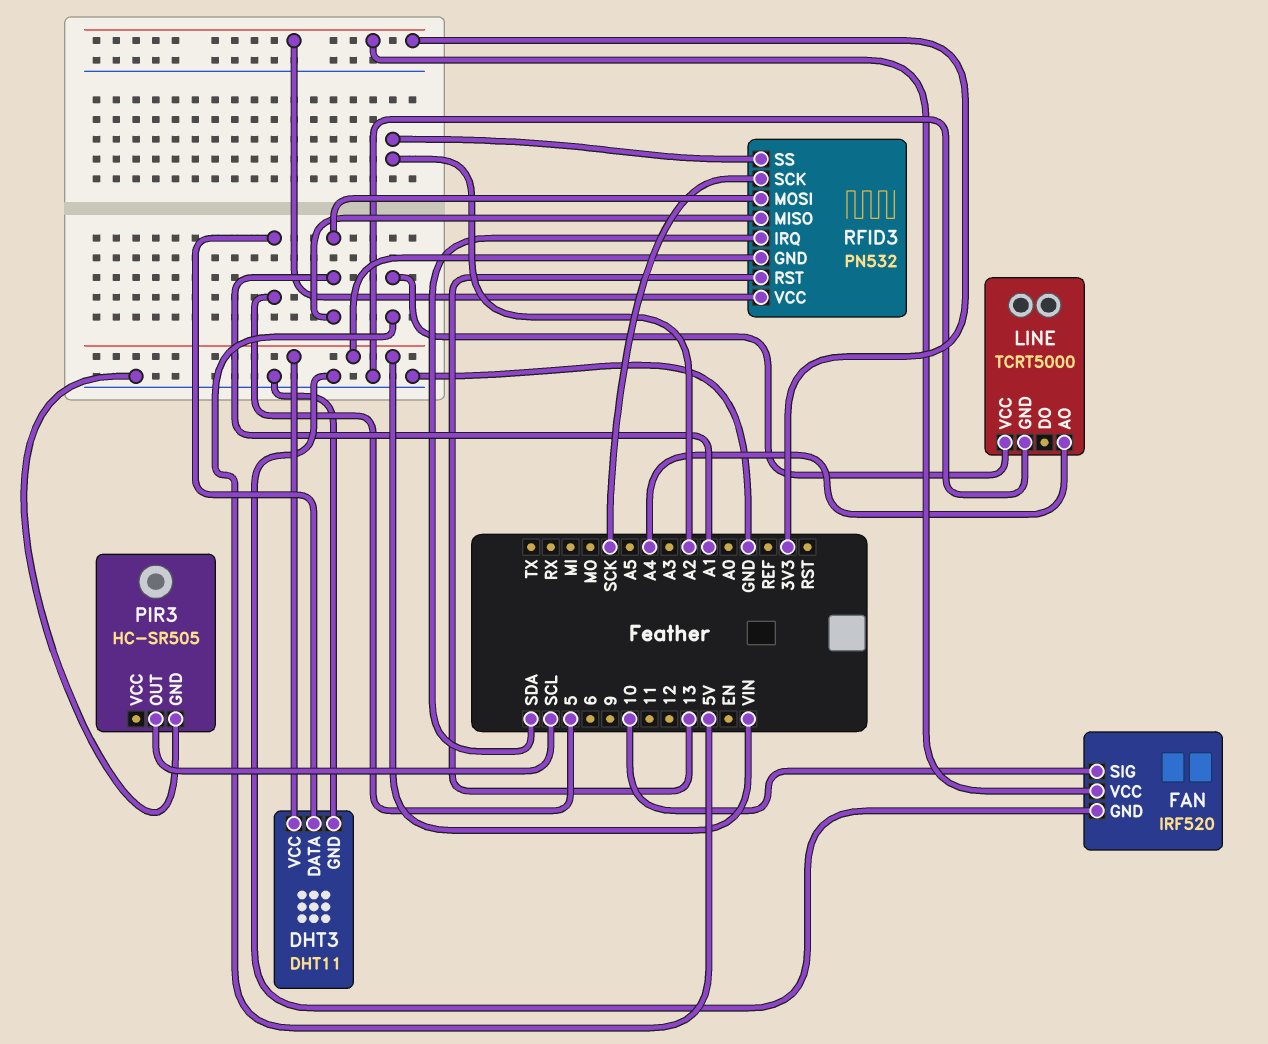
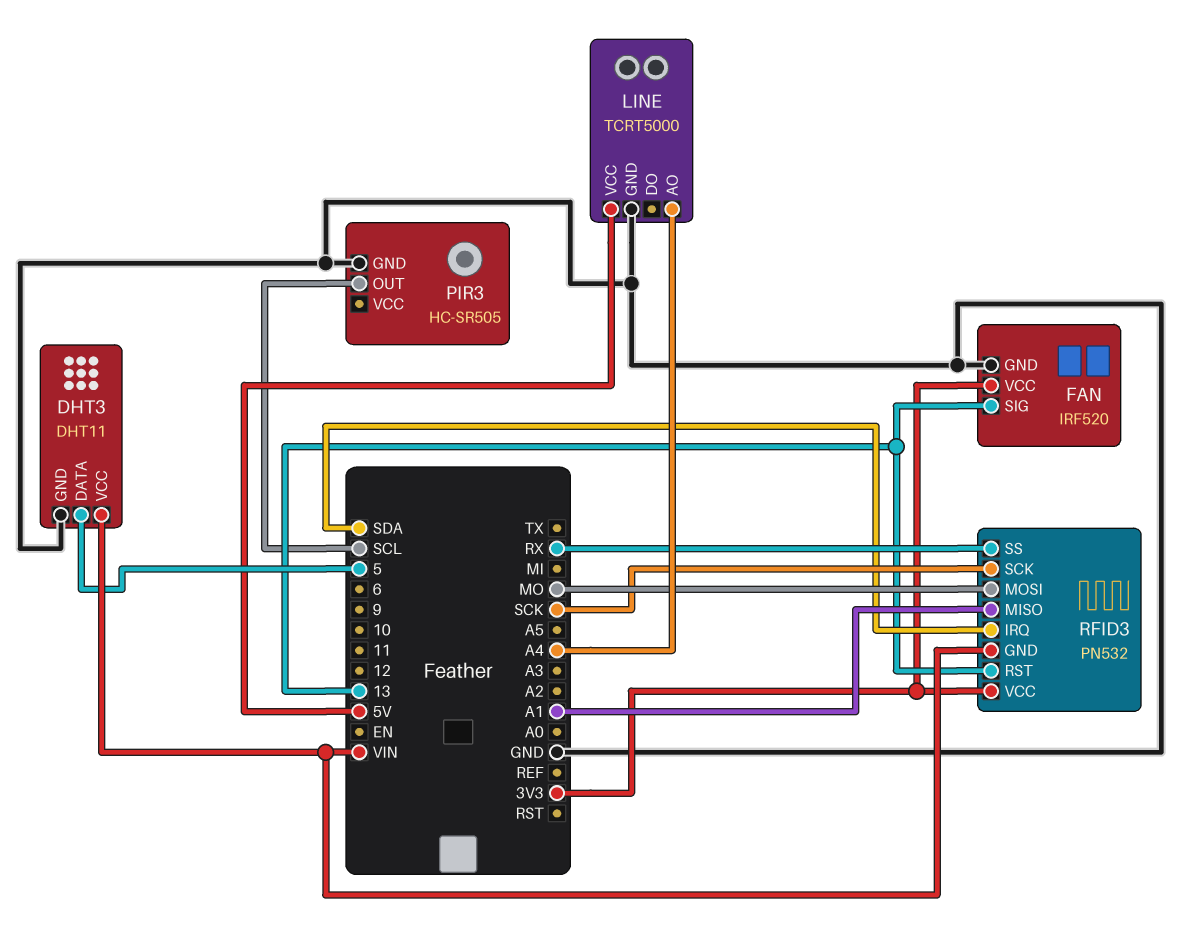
FAN pin SIG: 10 -> 13
RFID3 pin MOSI: A1 -> MO
RFID3 pin SS: A2 -> RX

